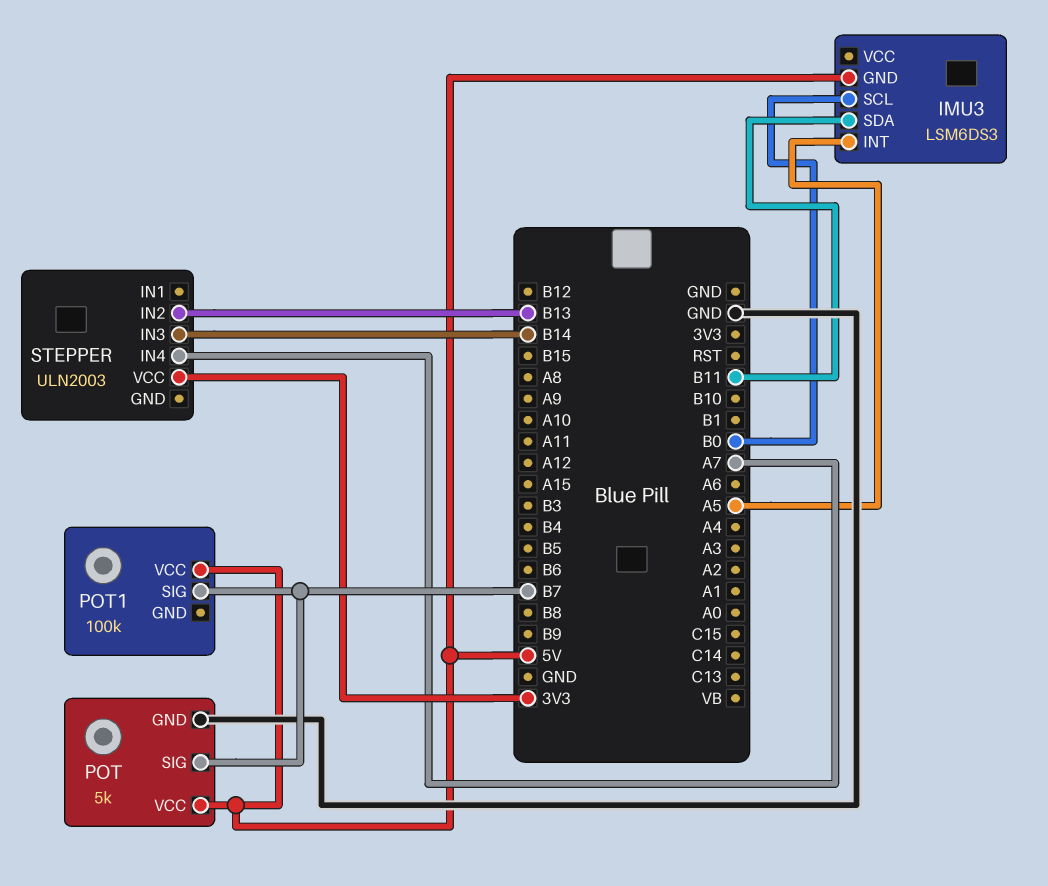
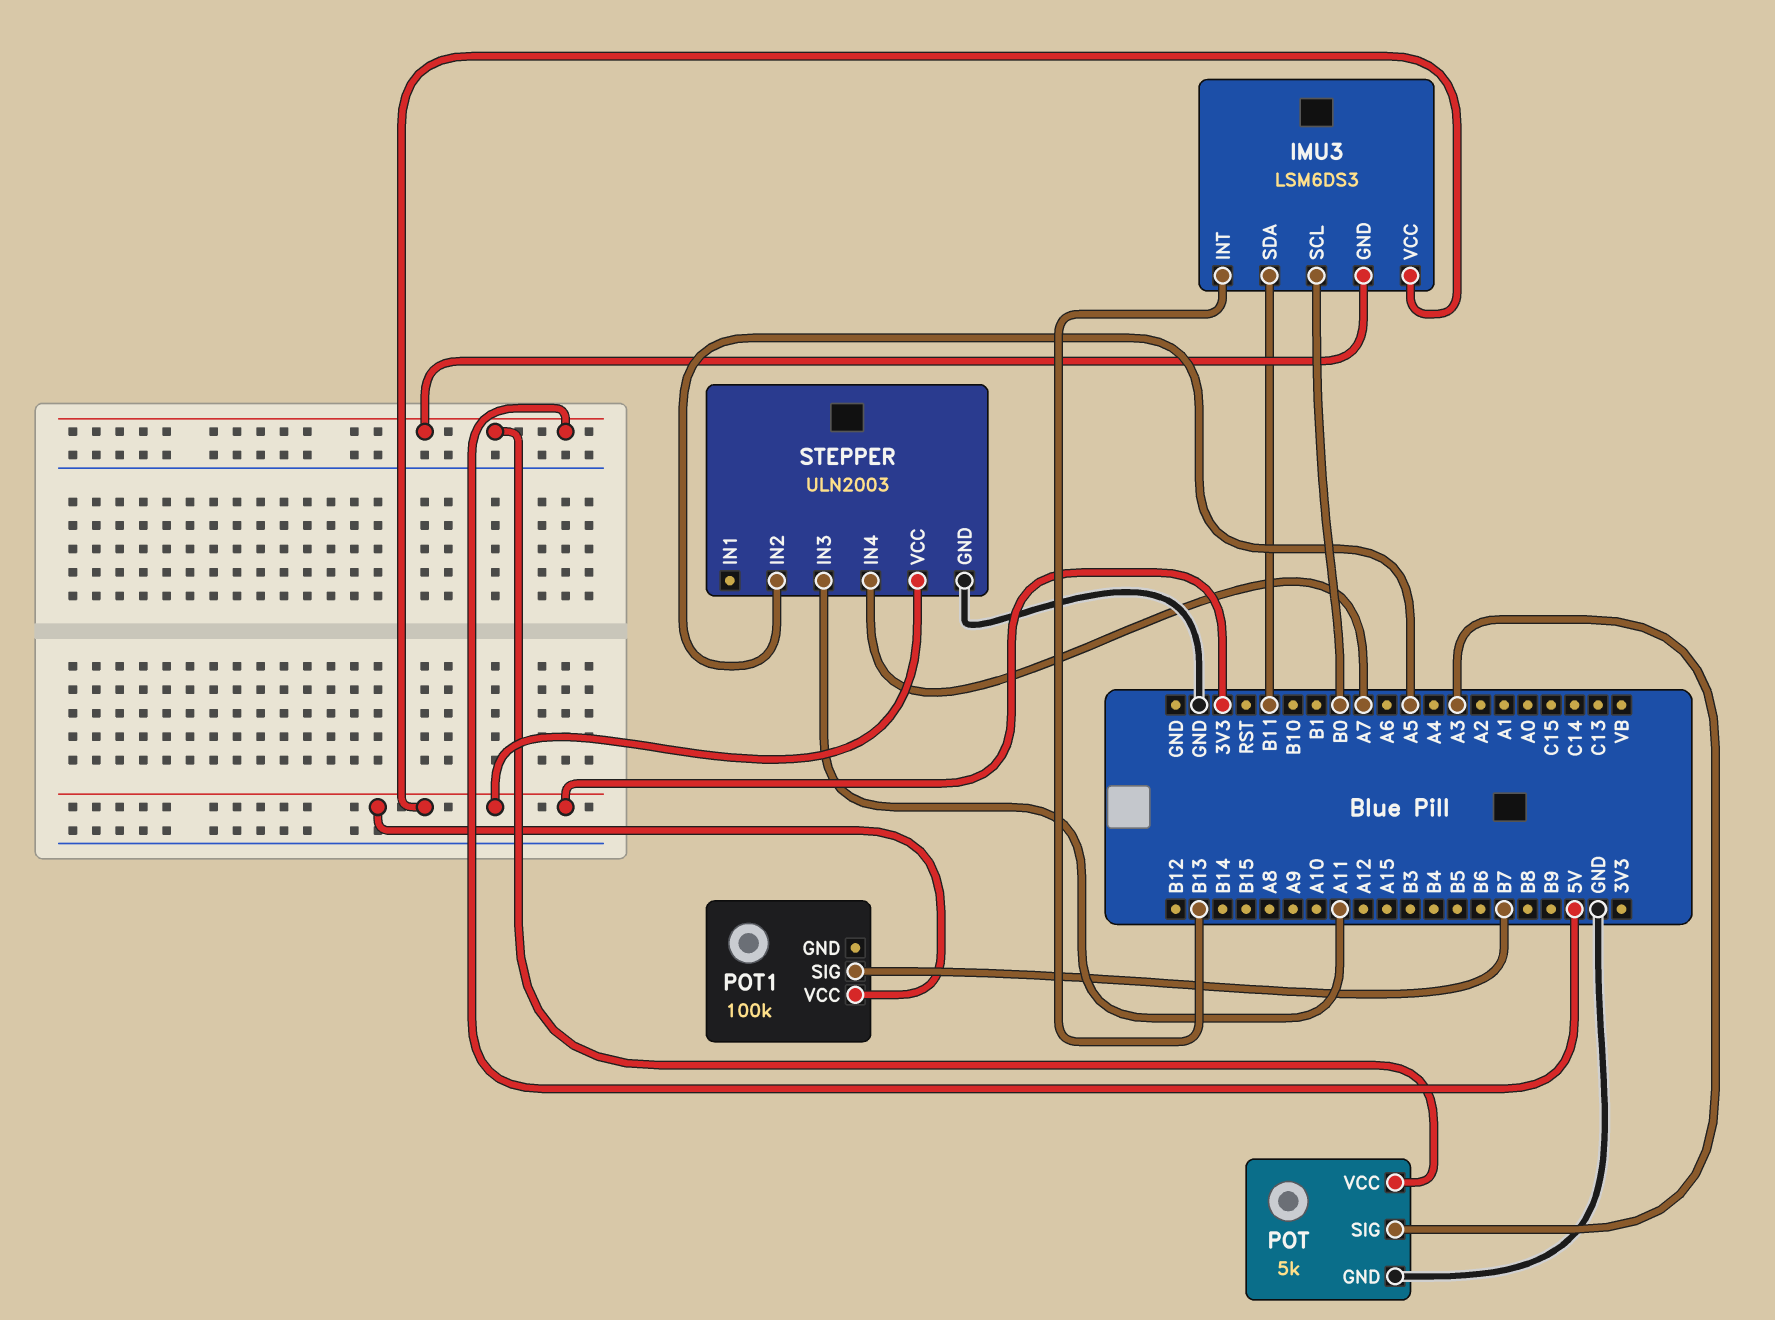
IMU3 pin INT: A5 -> B13
IMU3 pin VCC: none -> 3V3
POT pin SIG: B7 -> A3
POT1 pin VCC: 5V -> 3V3
STEPPER pin GND: none -> GND
STEPPER pin IN2: B13 -> A5
STEPPER pin IN3: B14 -> A11

